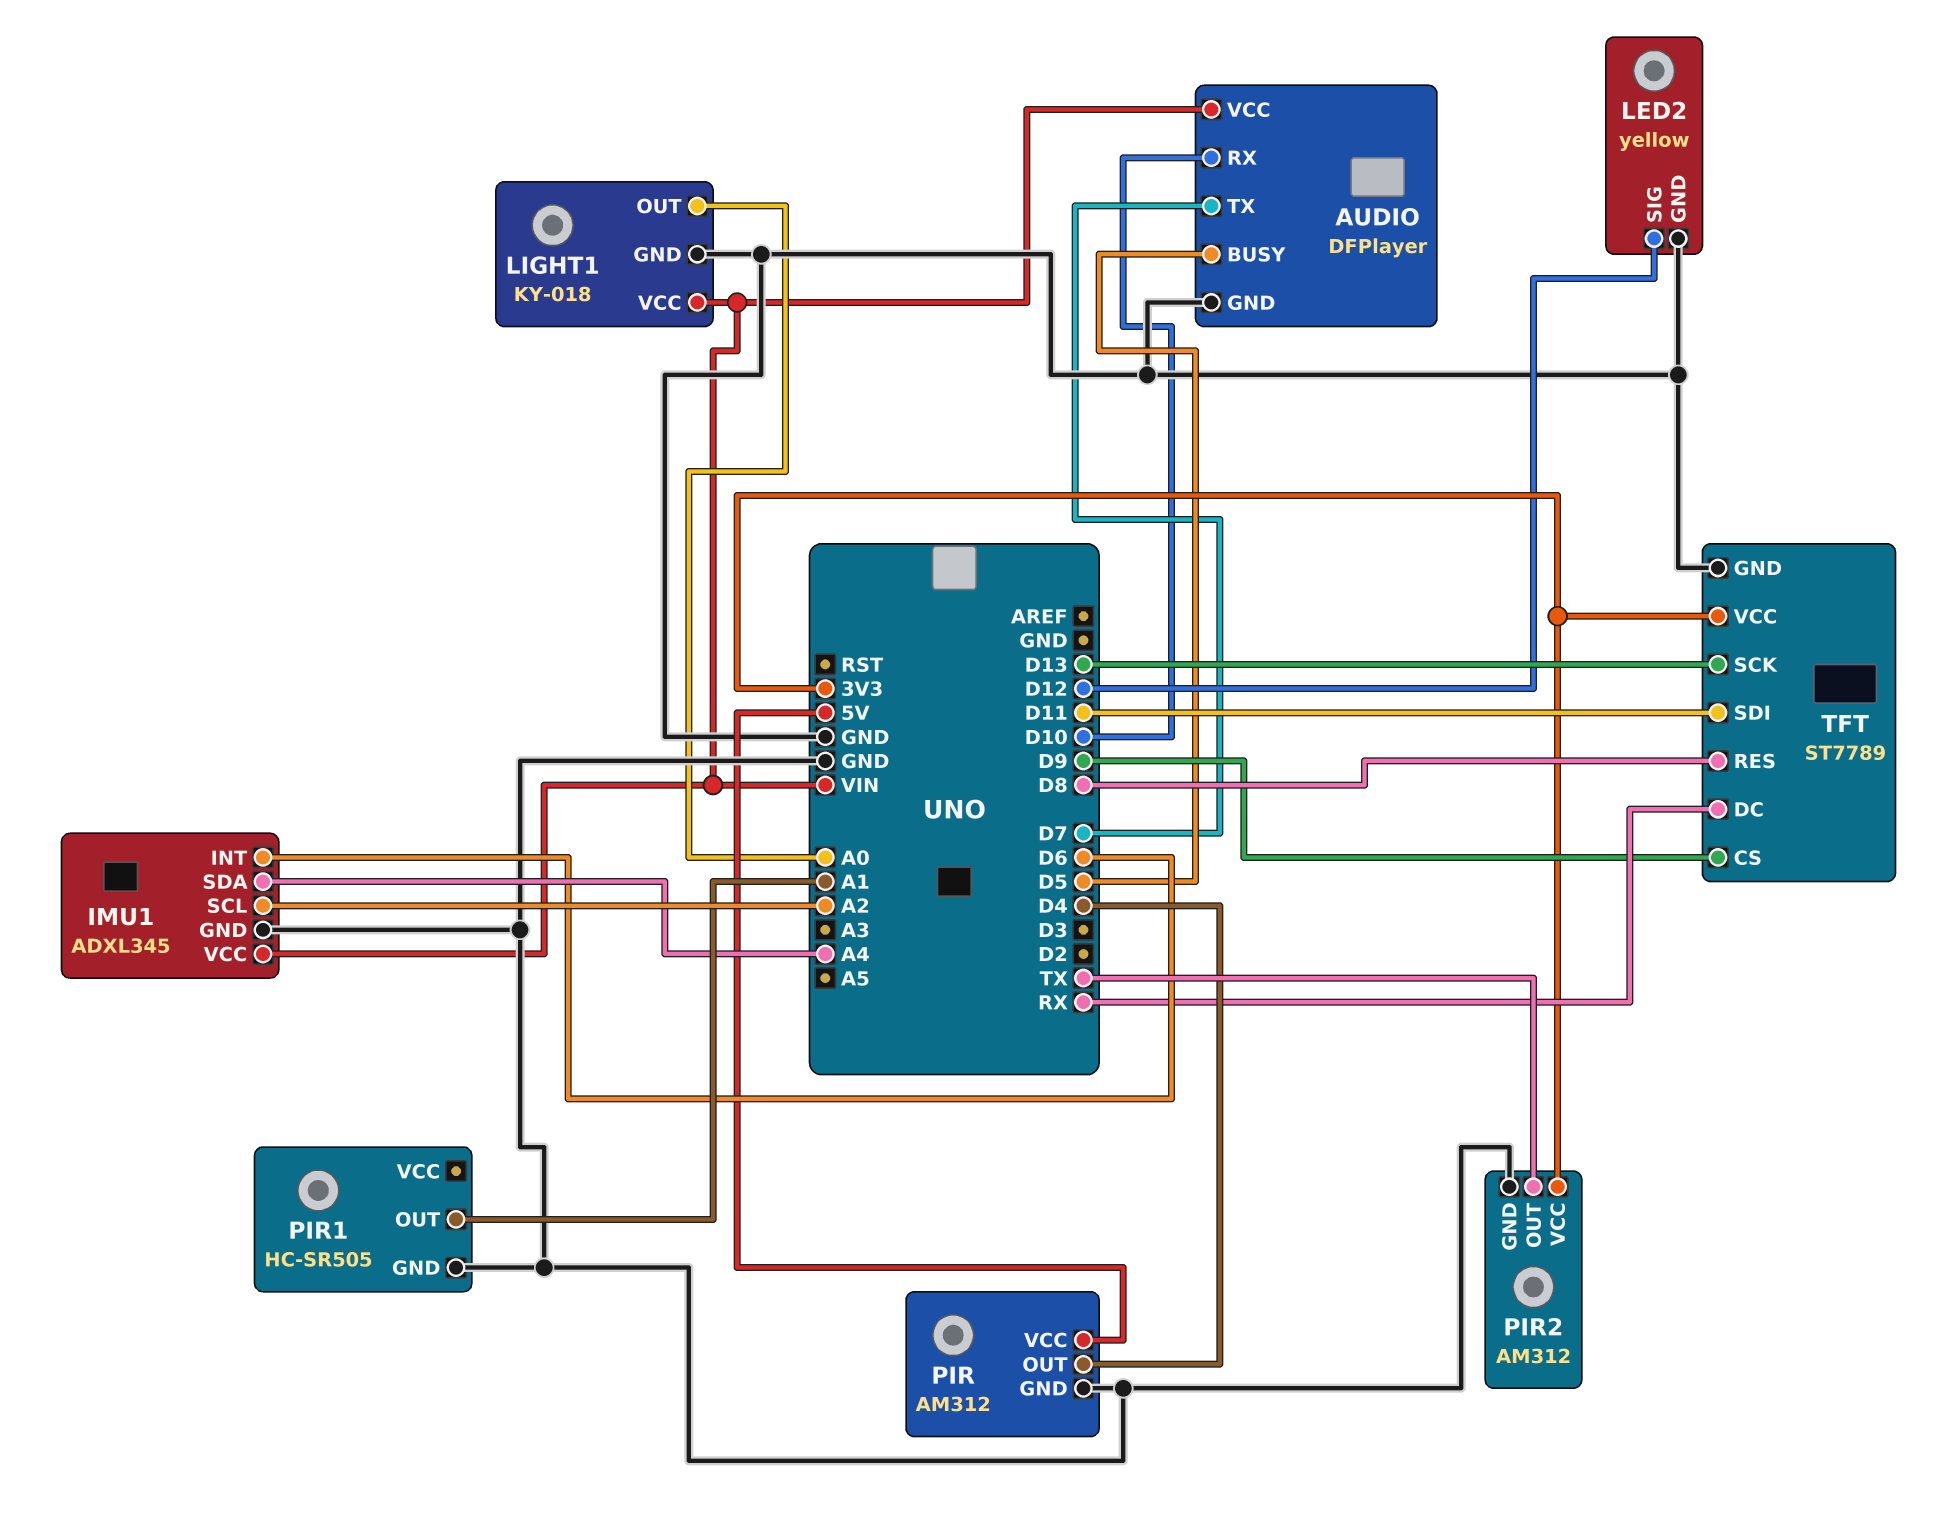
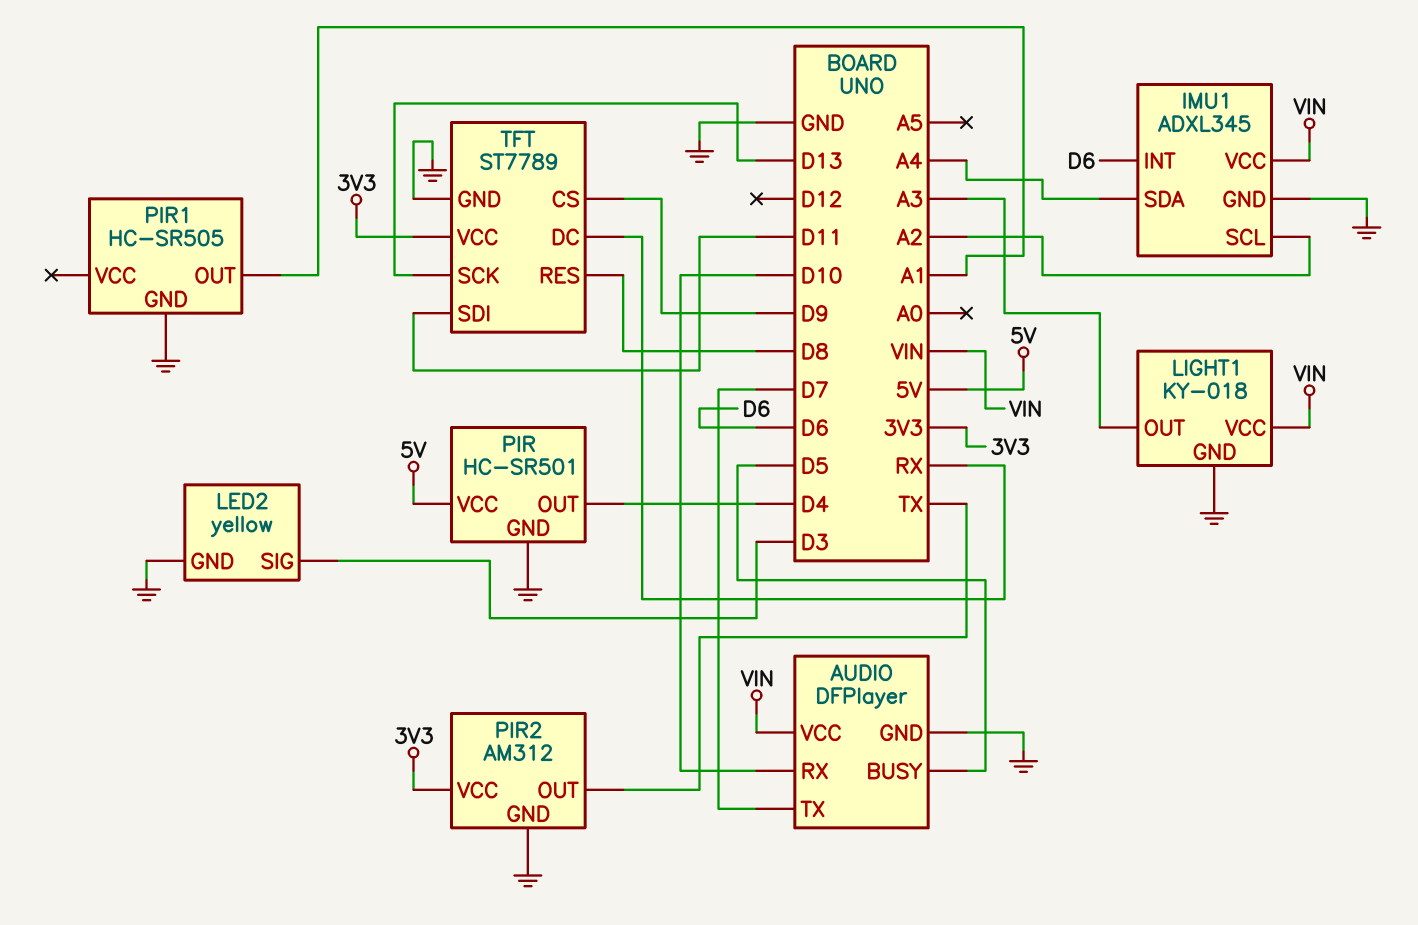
LED2 pin SIG: D12 -> D3
LIGHT1 pin OUT: A0 -> A3
PIR: AM312 -> HC-SR501

